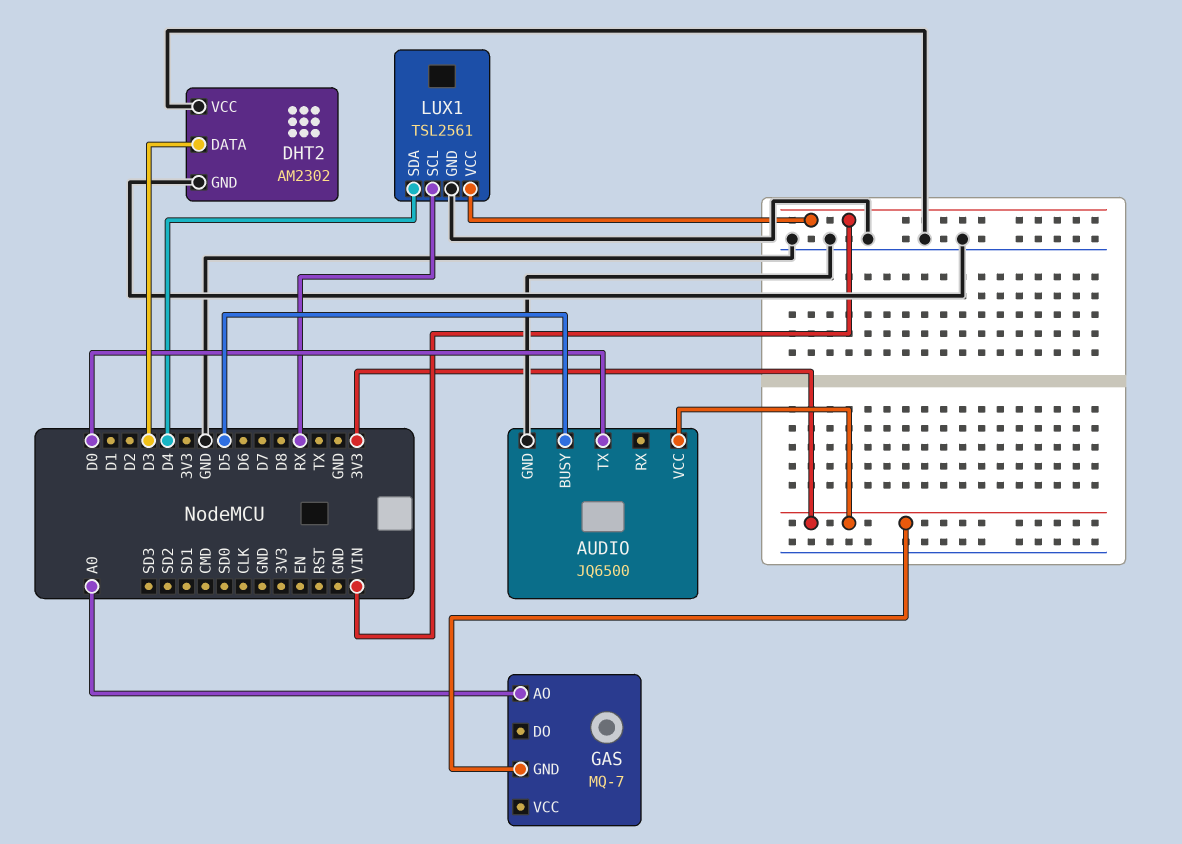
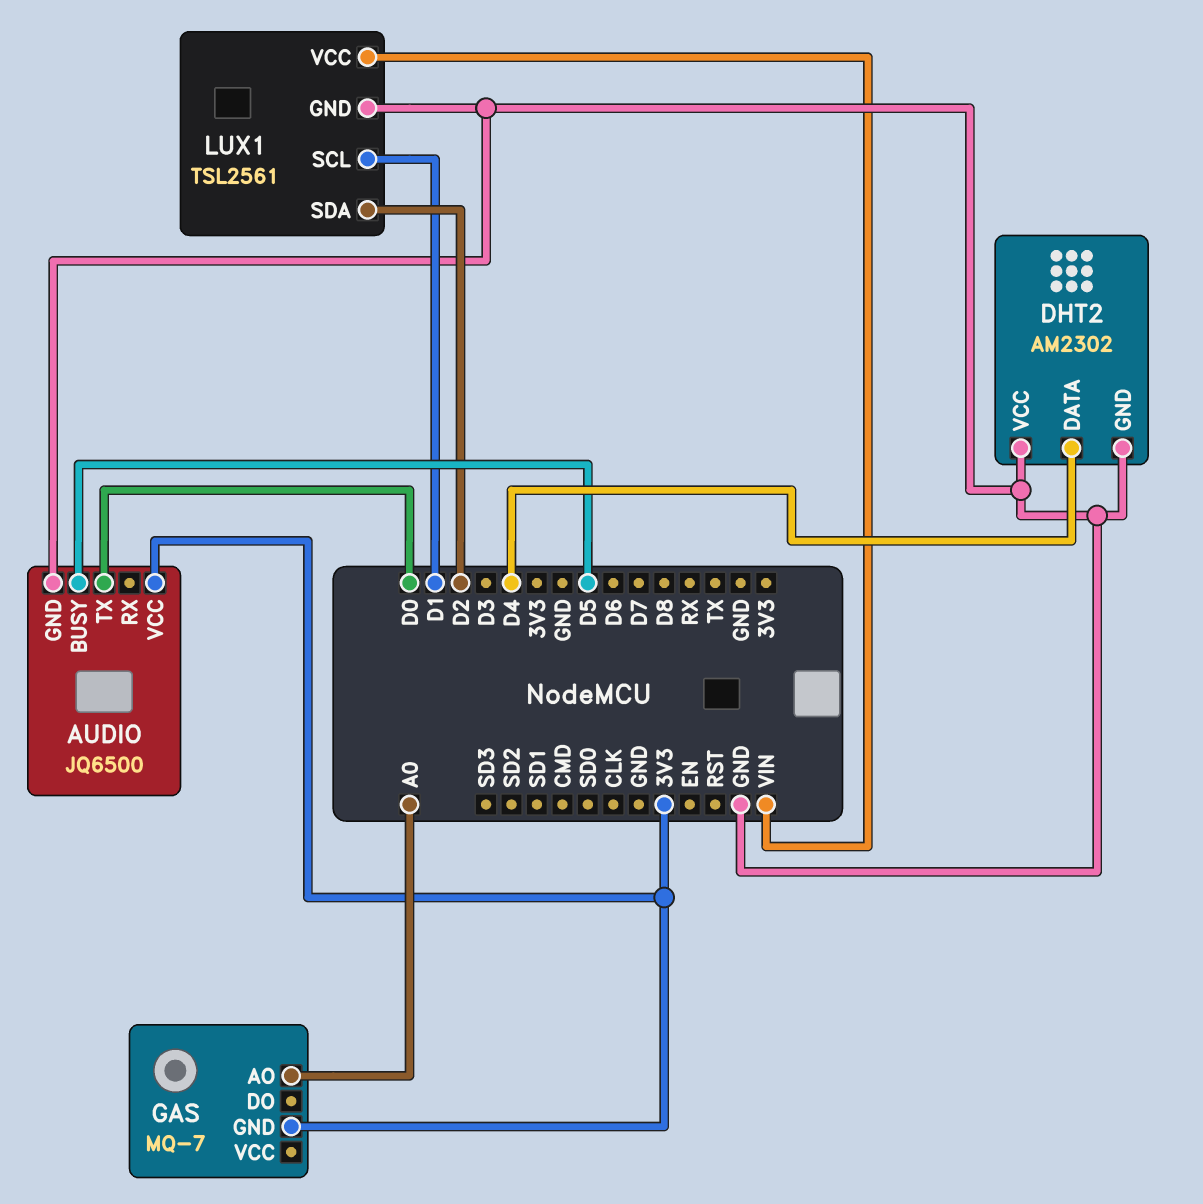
DHT2 pin DATA: D3 -> D4
LUX1 pin SCL: RX -> D1
LUX1 pin SDA: D4 -> D2

